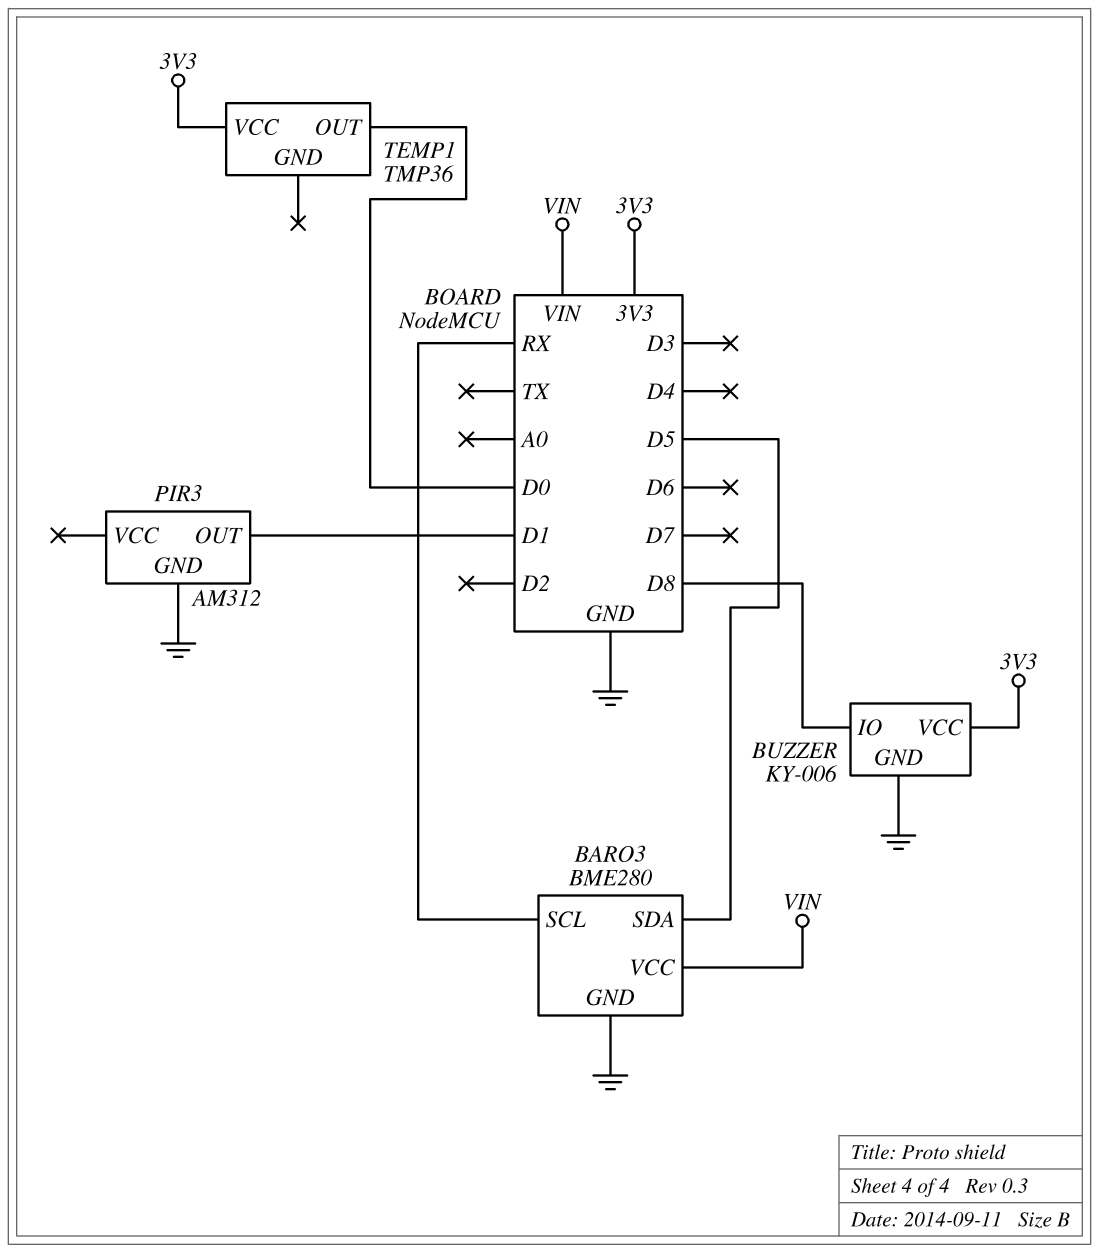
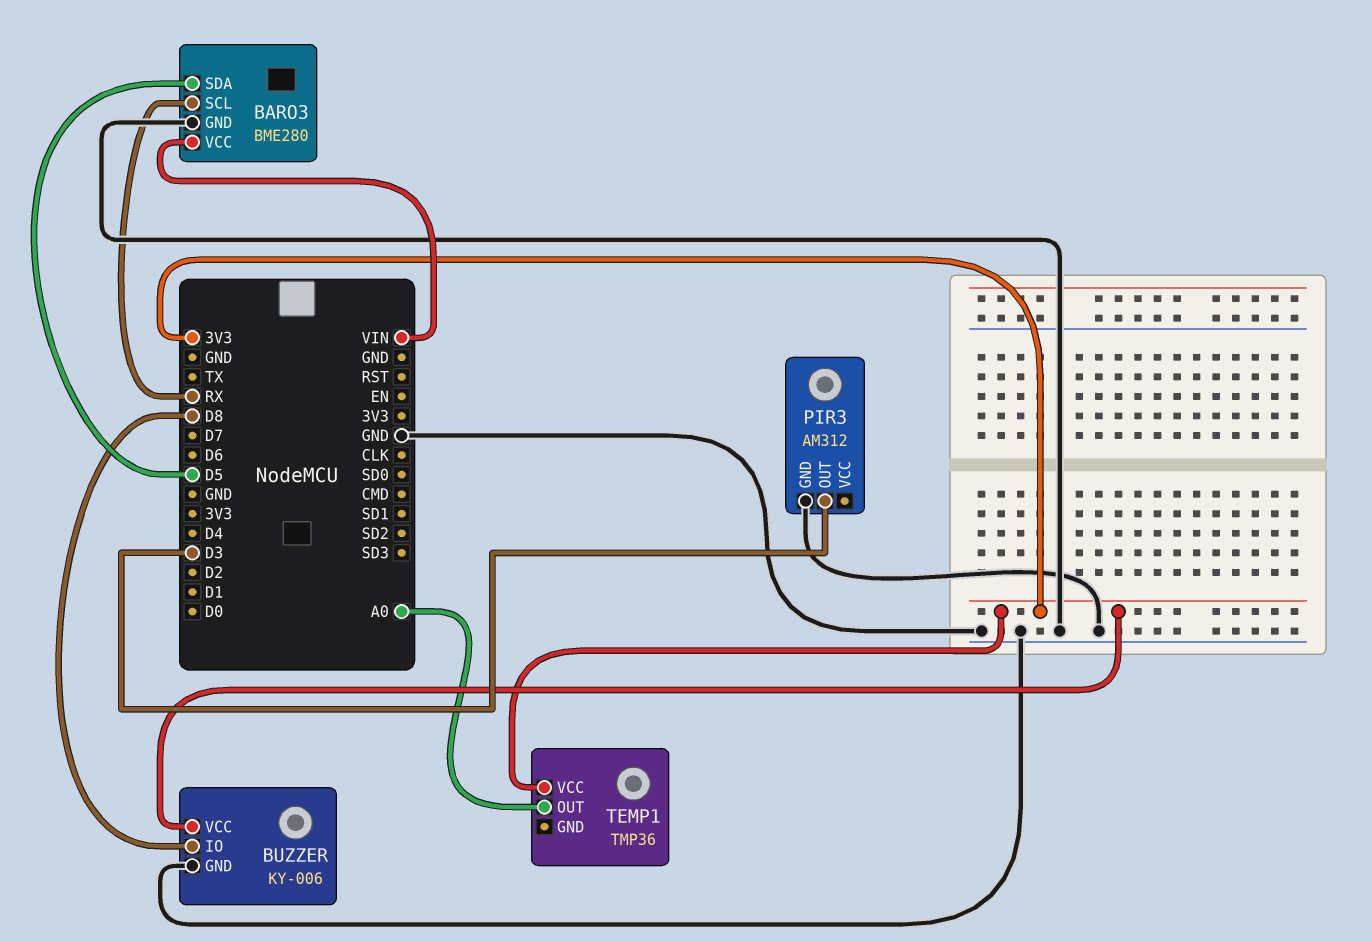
PIR3 pin OUT: D1 -> D3
TEMP1 pin OUT: D0 -> A0

